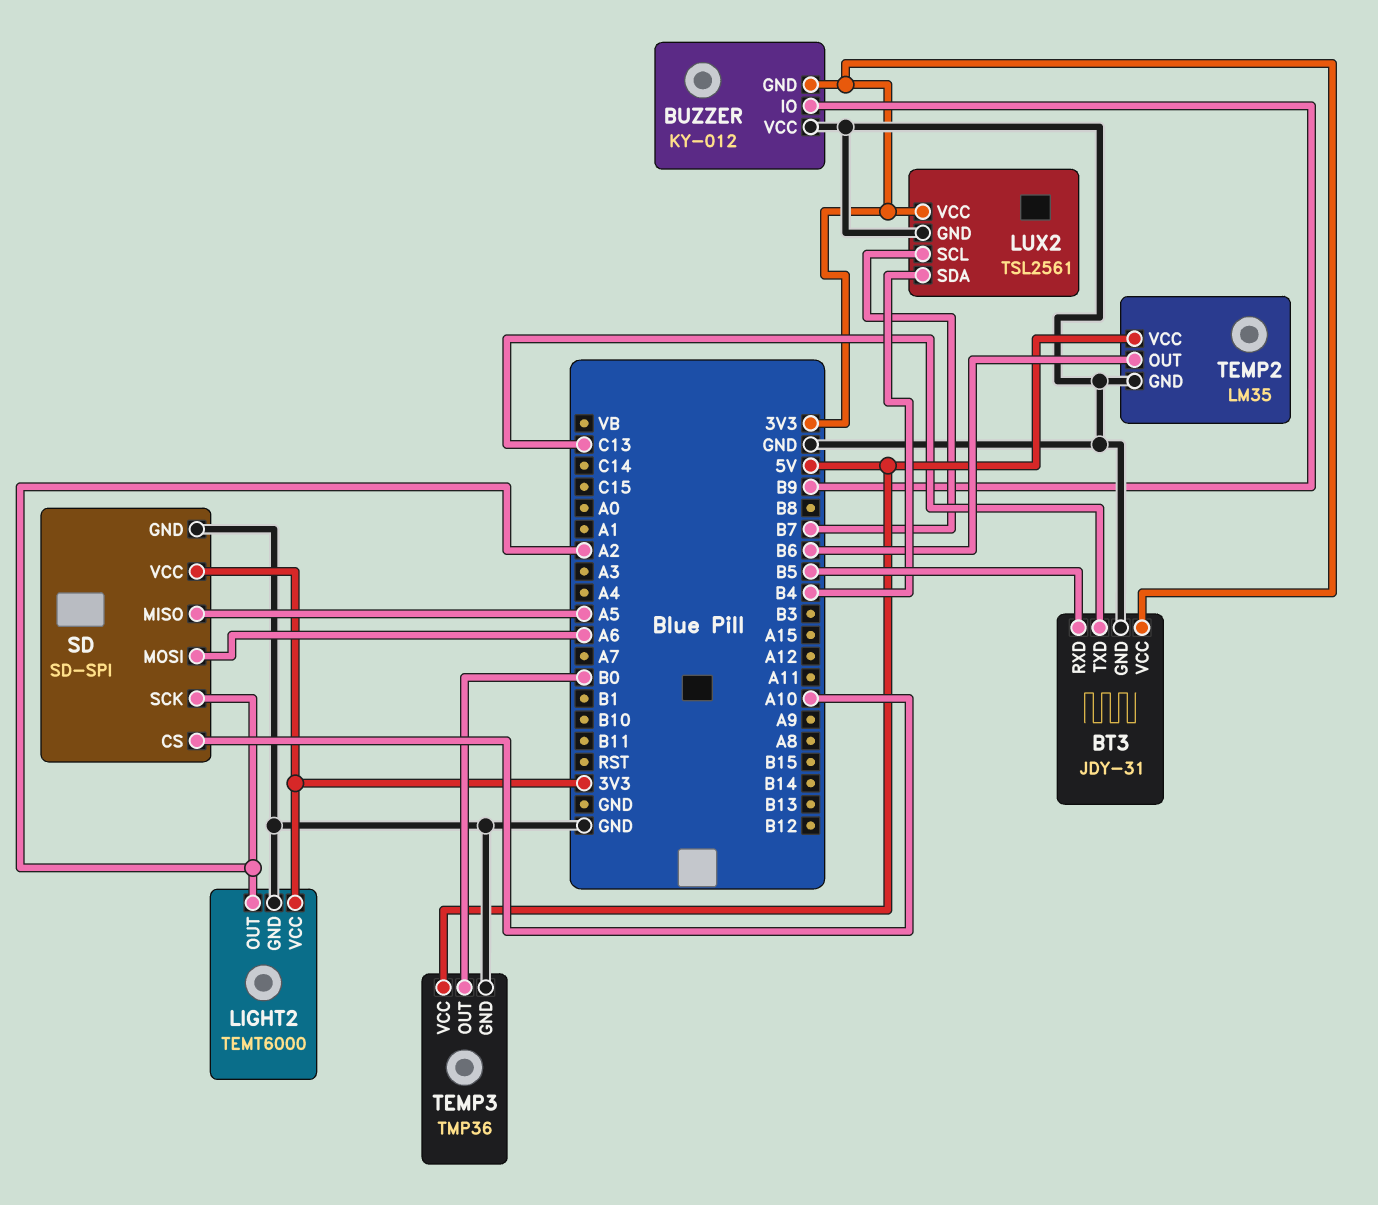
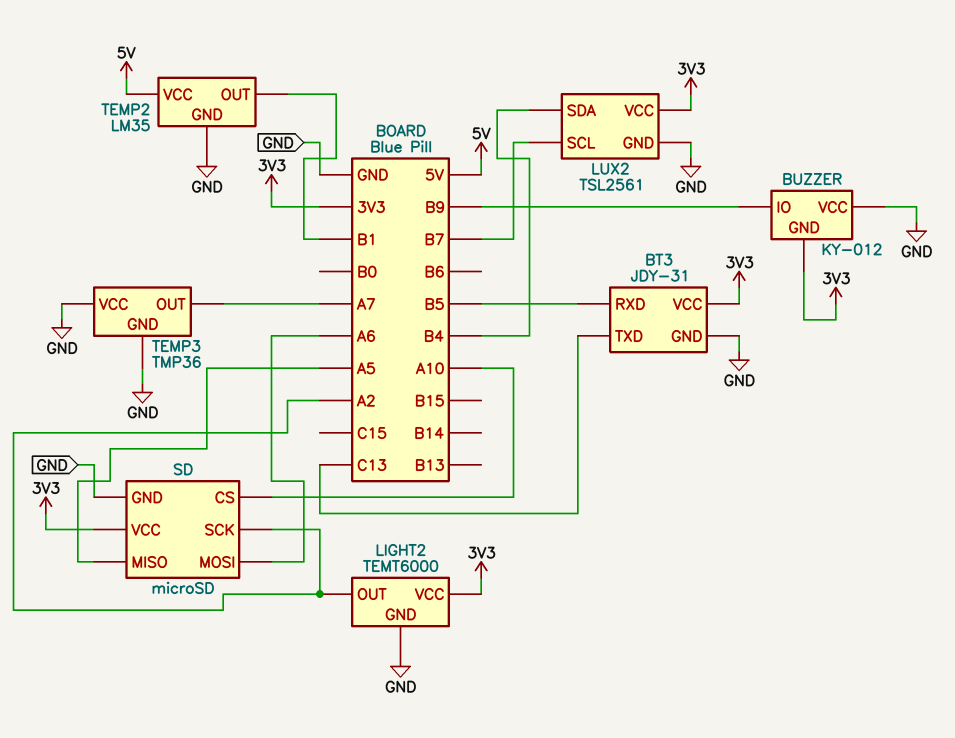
SD: SD-SPI -> microSD
TEMP2 pin OUT: B6 -> B1
TEMP3 pin OUT: B0 -> A7
TEMP3 pin VCC: 5V -> GND

